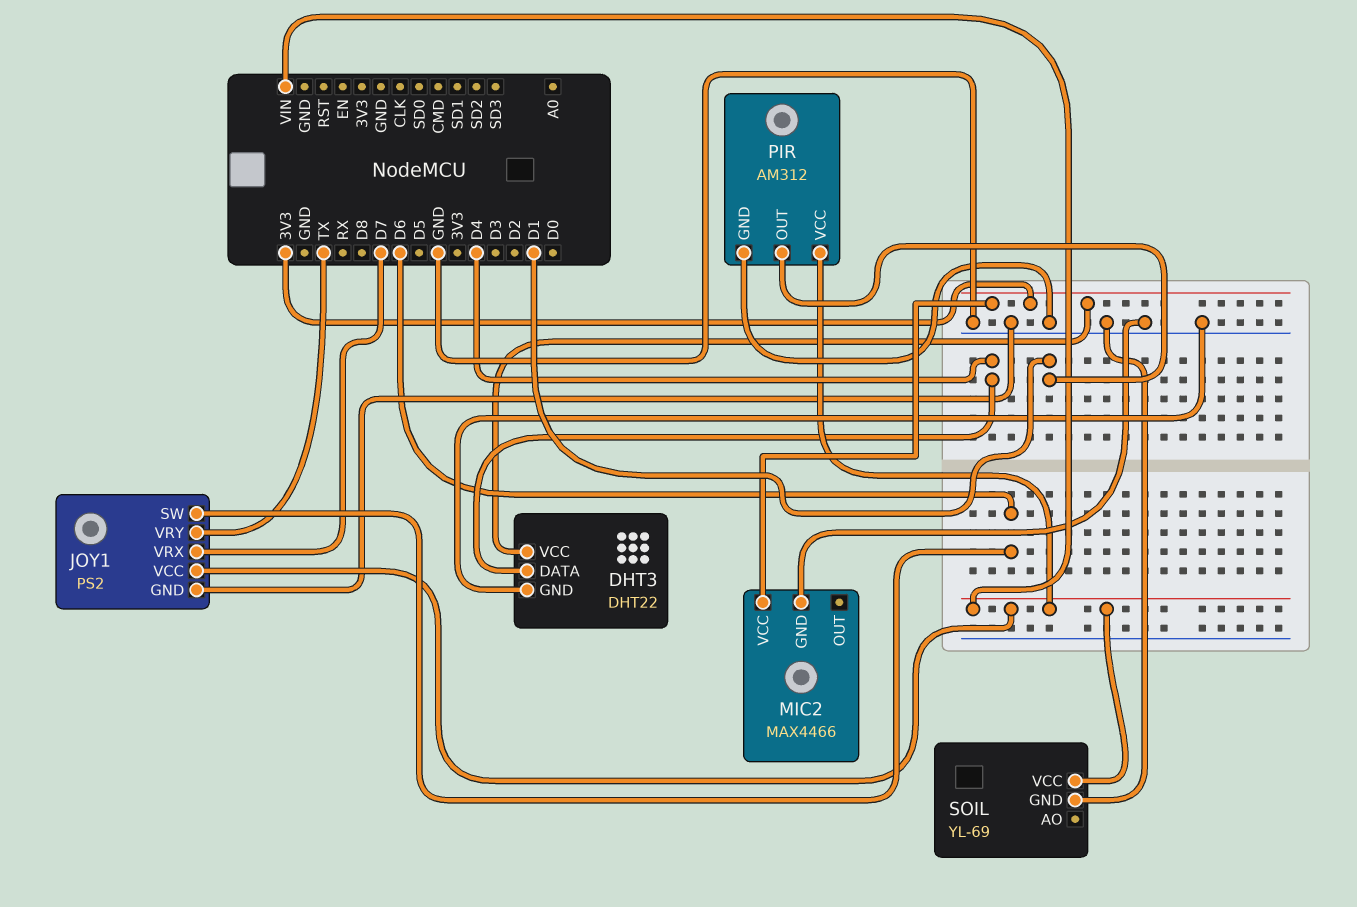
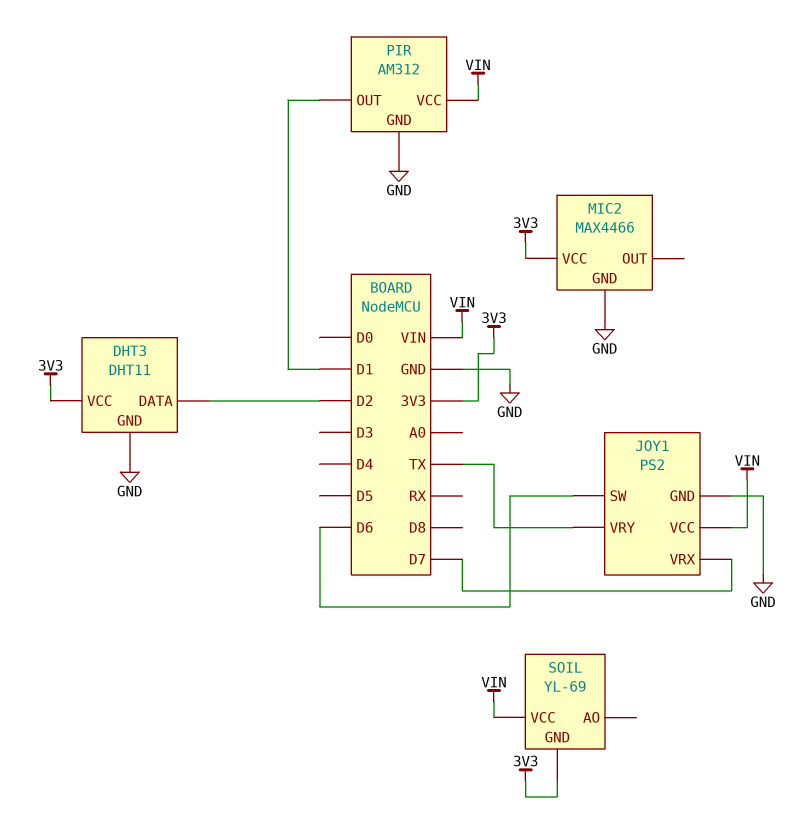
DHT3: DHT22 -> DHT11
DHT3 pin DATA: D4 -> D2
SOIL pin GND: GND -> 3V3

